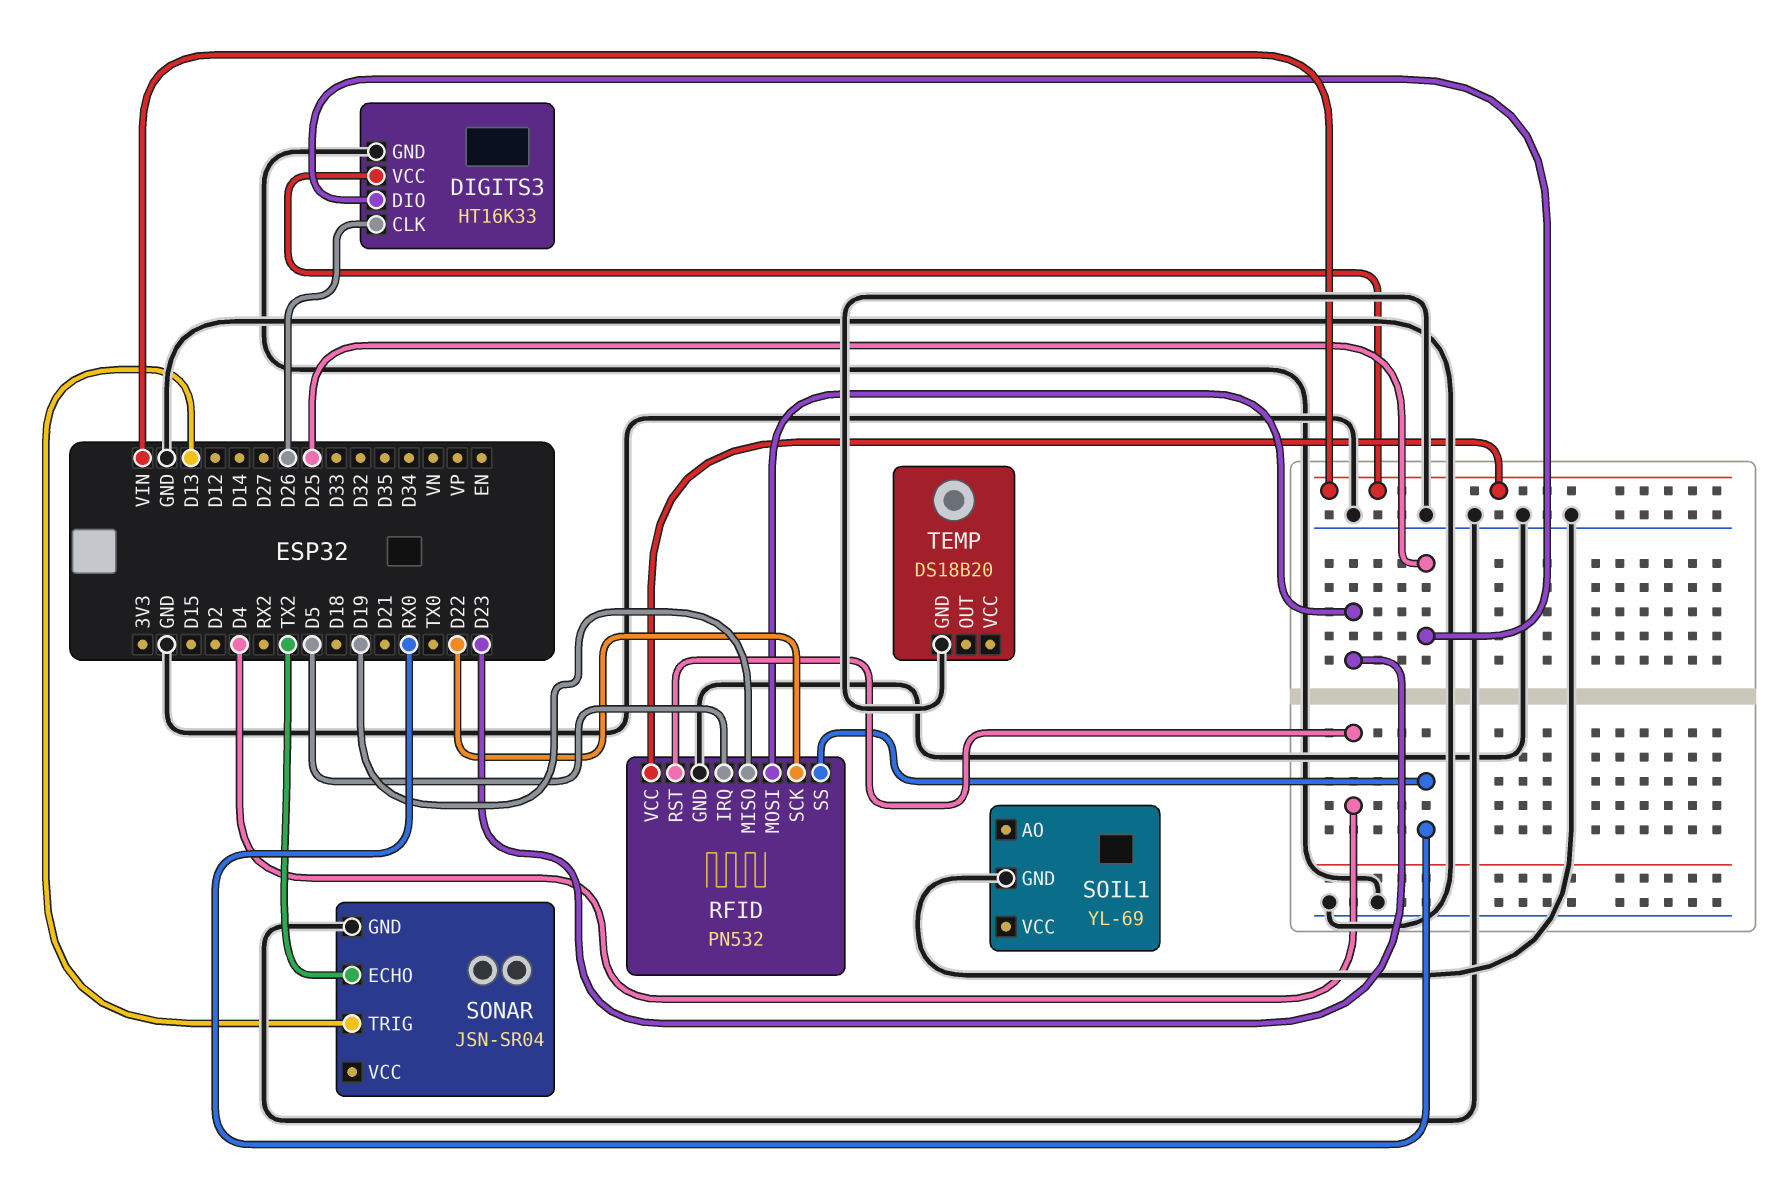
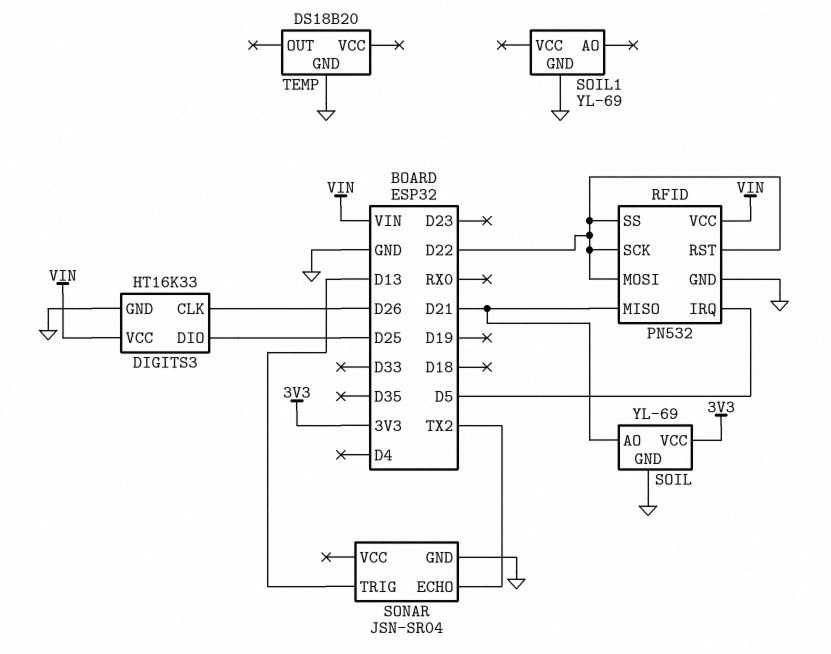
RFID pin MISO: D19 -> D21
RFID pin MOSI: D23 -> D22
RFID pin RST: D4 -> D22
RFID pin SS: RX0 -> D22
SOIL: none -> YL-69
SOIL pin AO: none -> D21
SOIL pin GND: none -> GND
SOIL pin VCC: none -> 3V3

